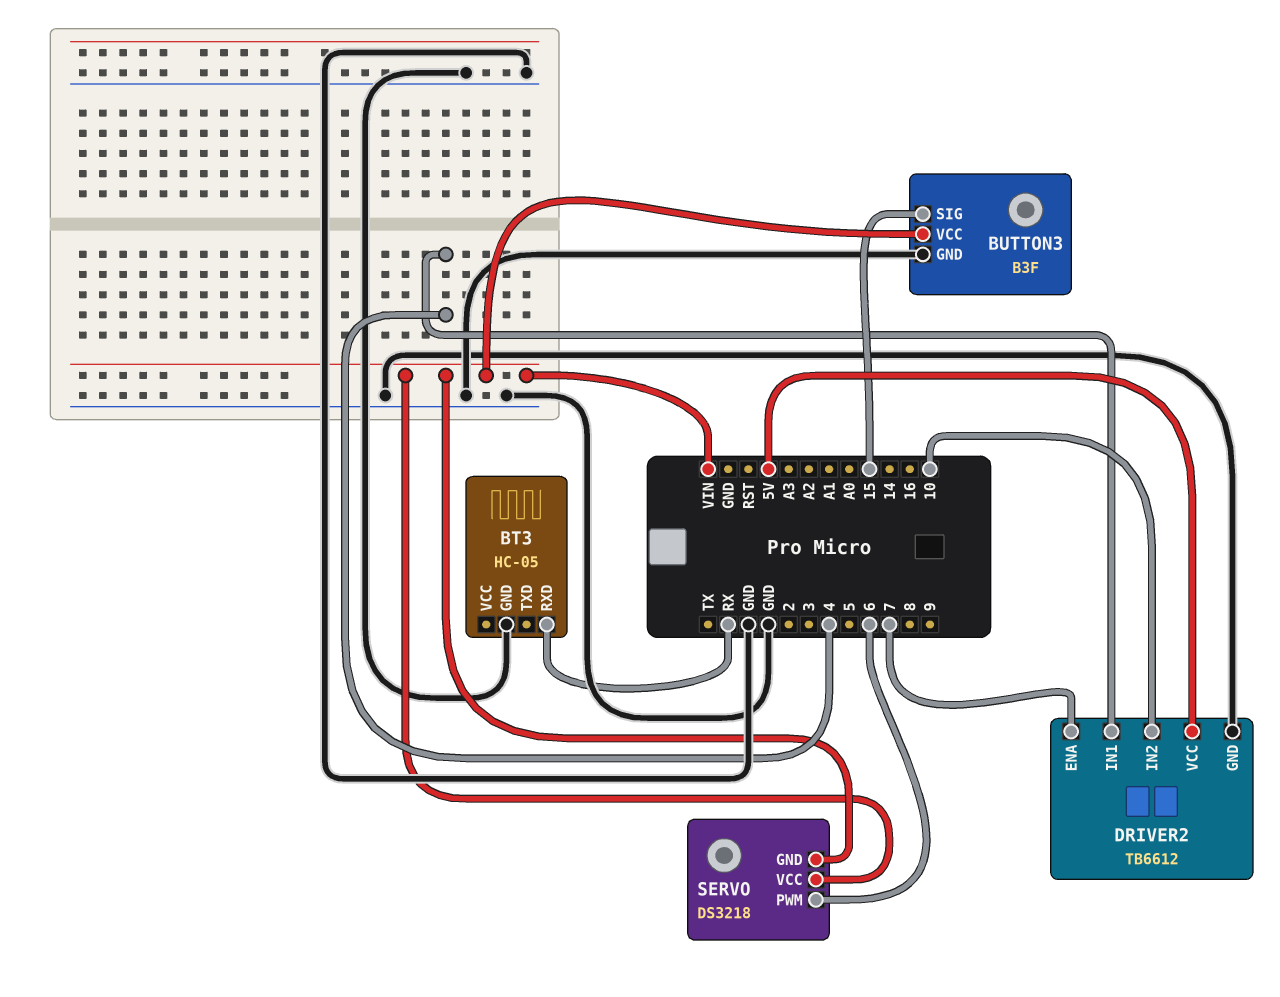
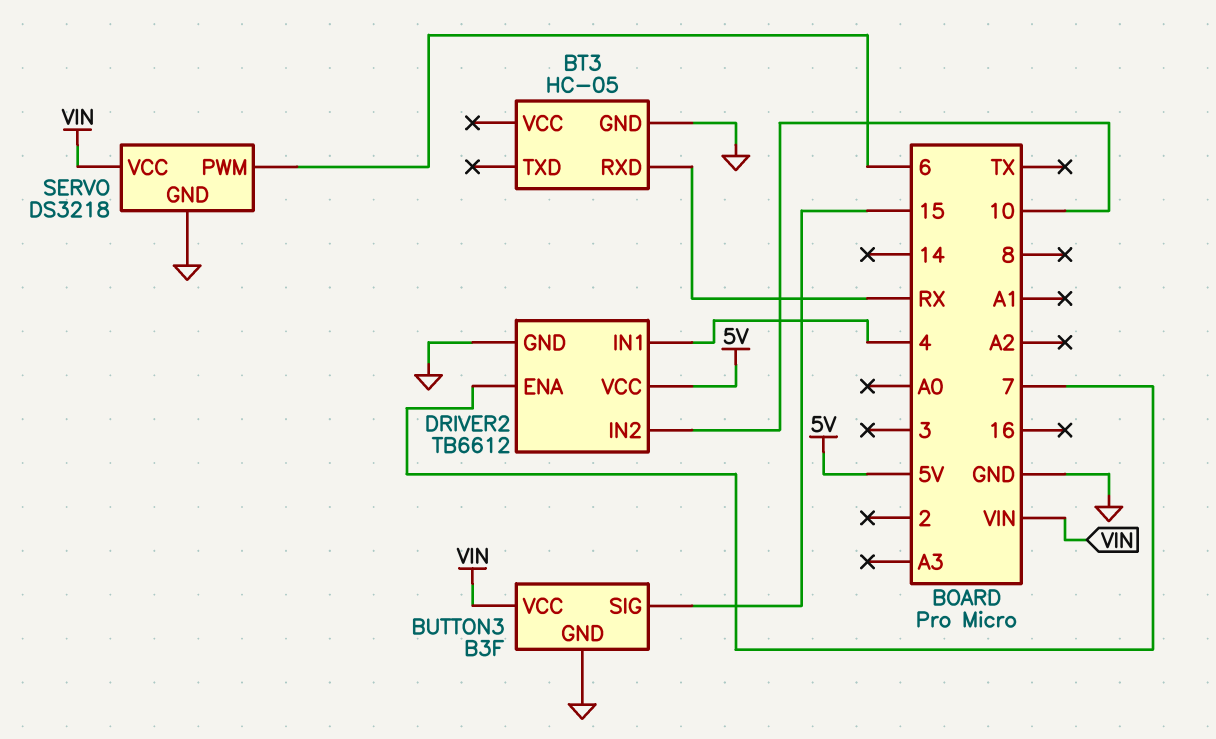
SERVO pin GND: VIN -> GND

